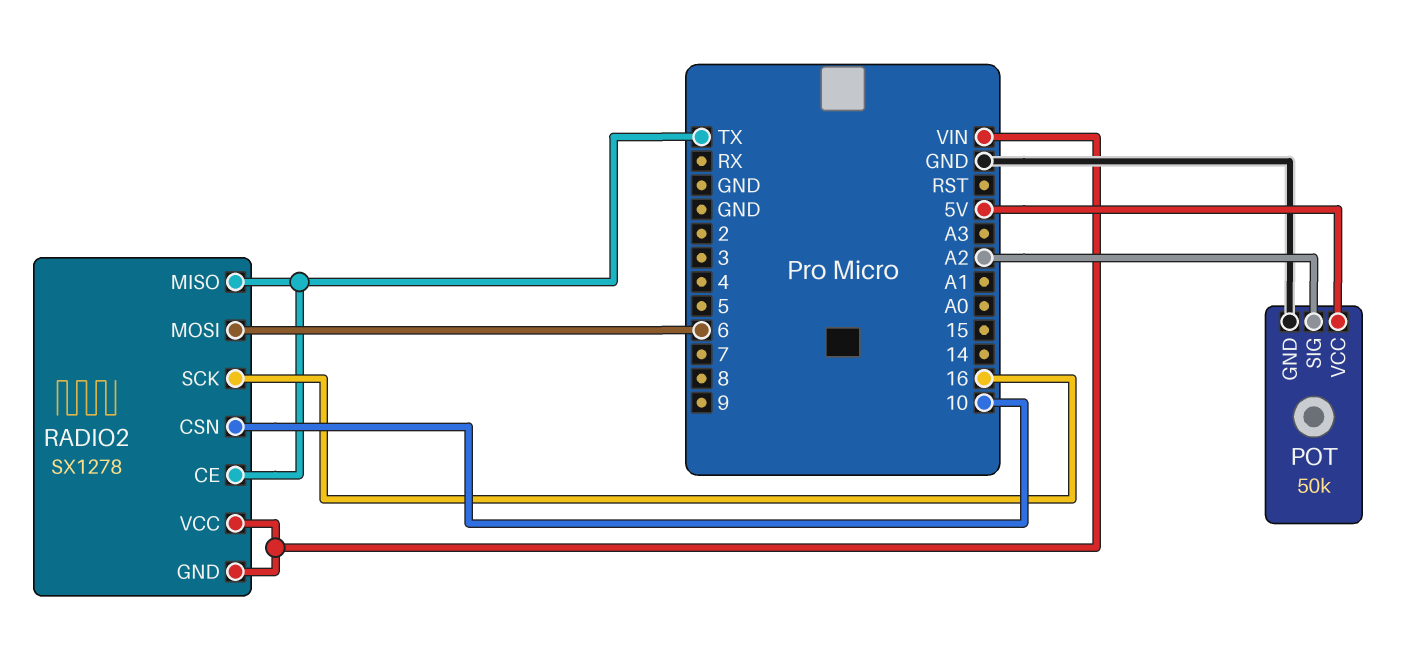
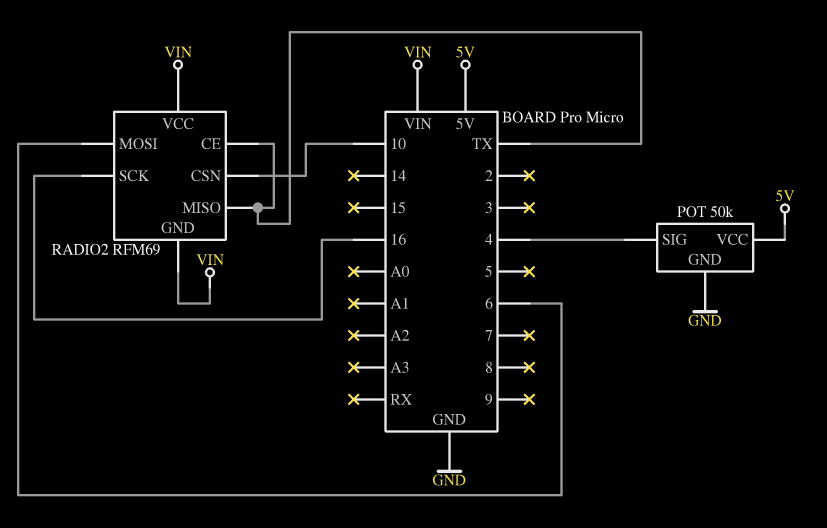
POT pin SIG: A2 -> 4
RADIO2: SX1278 -> RFM69

